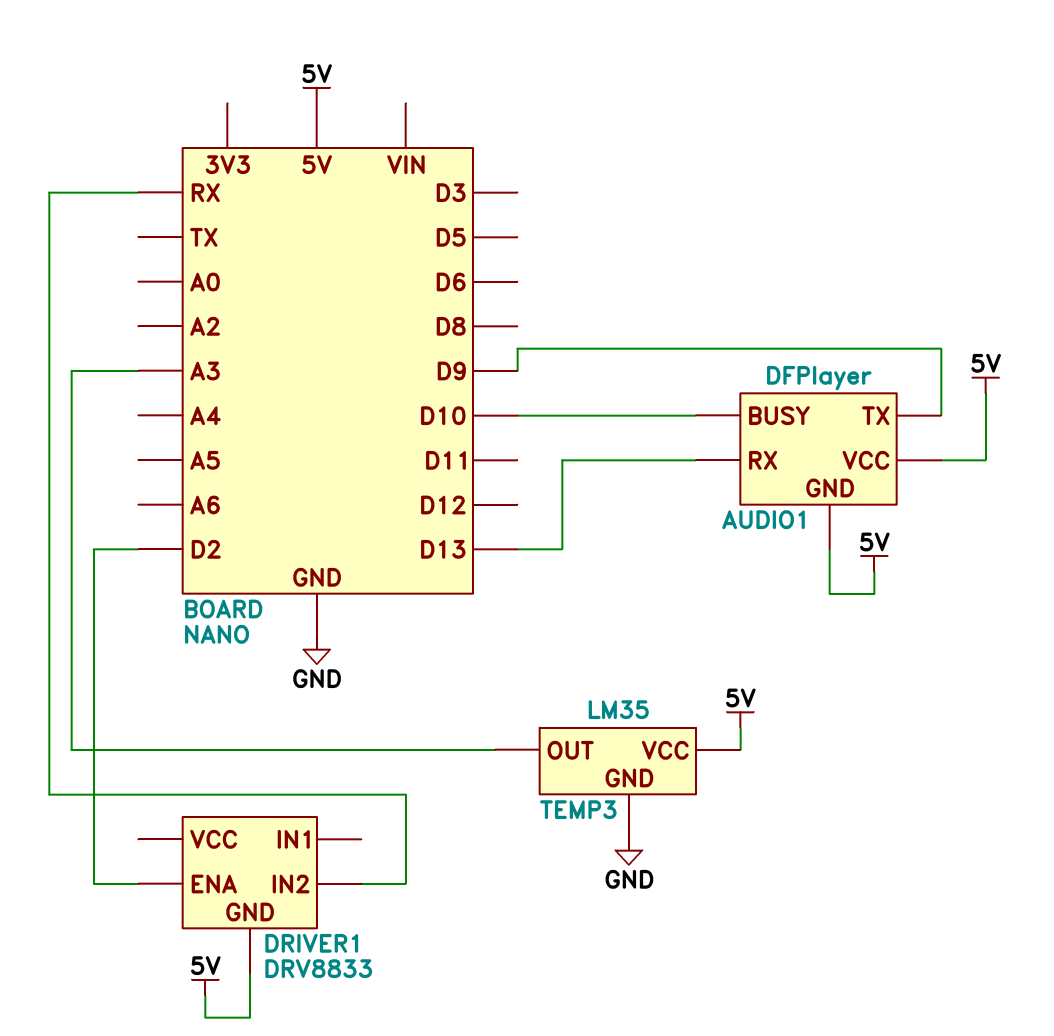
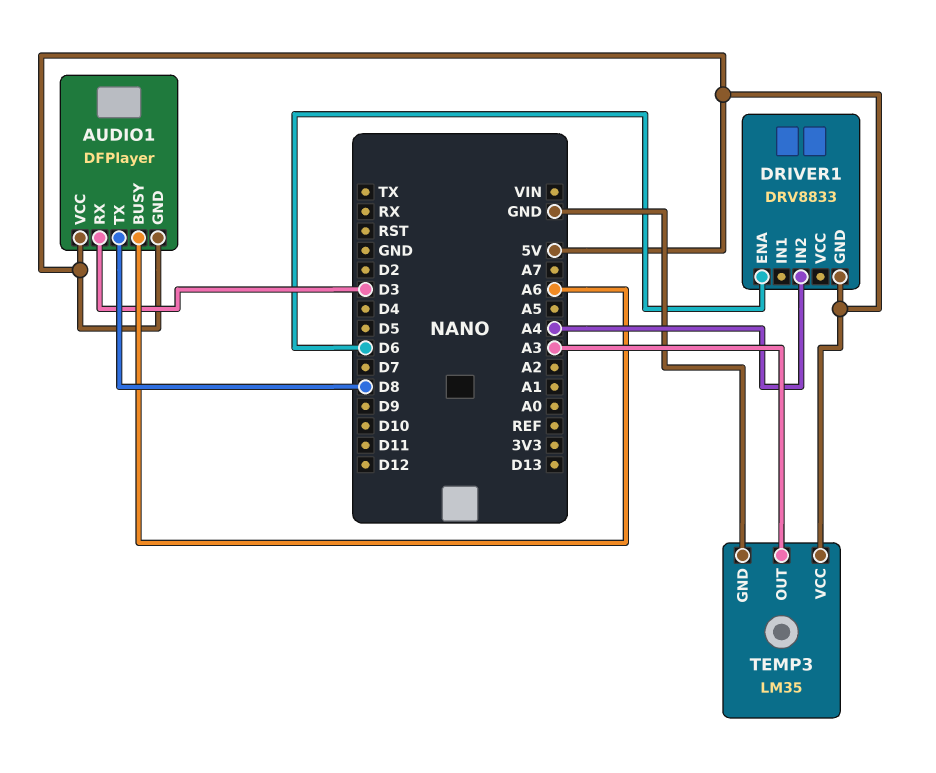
AUDIO1 pin BUSY: D10 -> A6
AUDIO1 pin RX: D13 -> D3
AUDIO1 pin TX: D9 -> D8
DRIVER1 pin ENA: D2 -> D6
DRIVER1 pin IN2: RX -> A4

